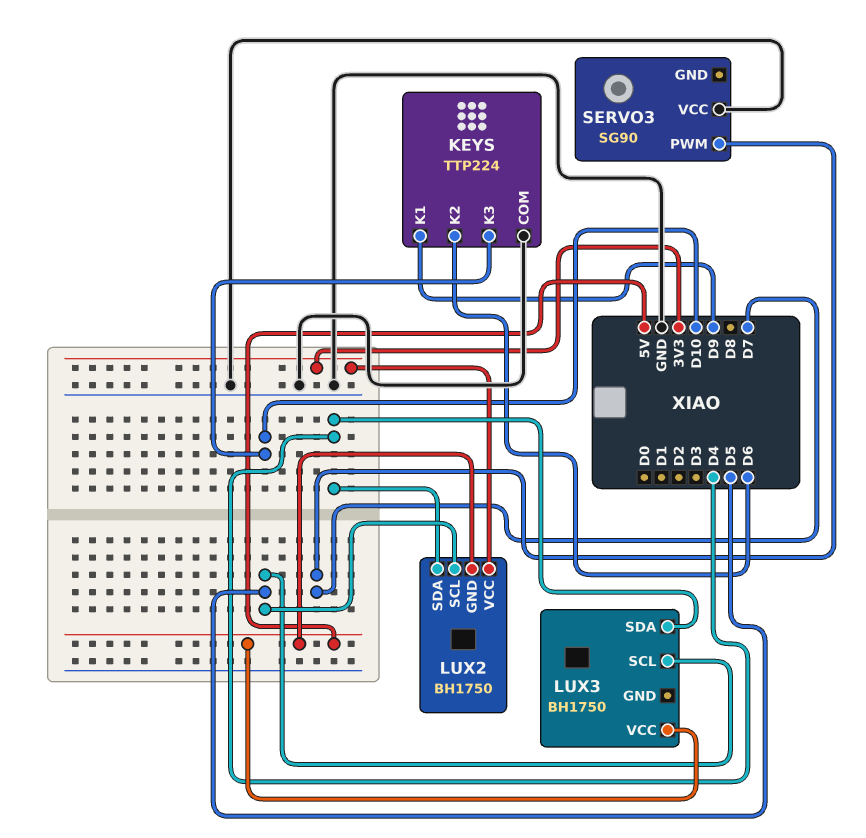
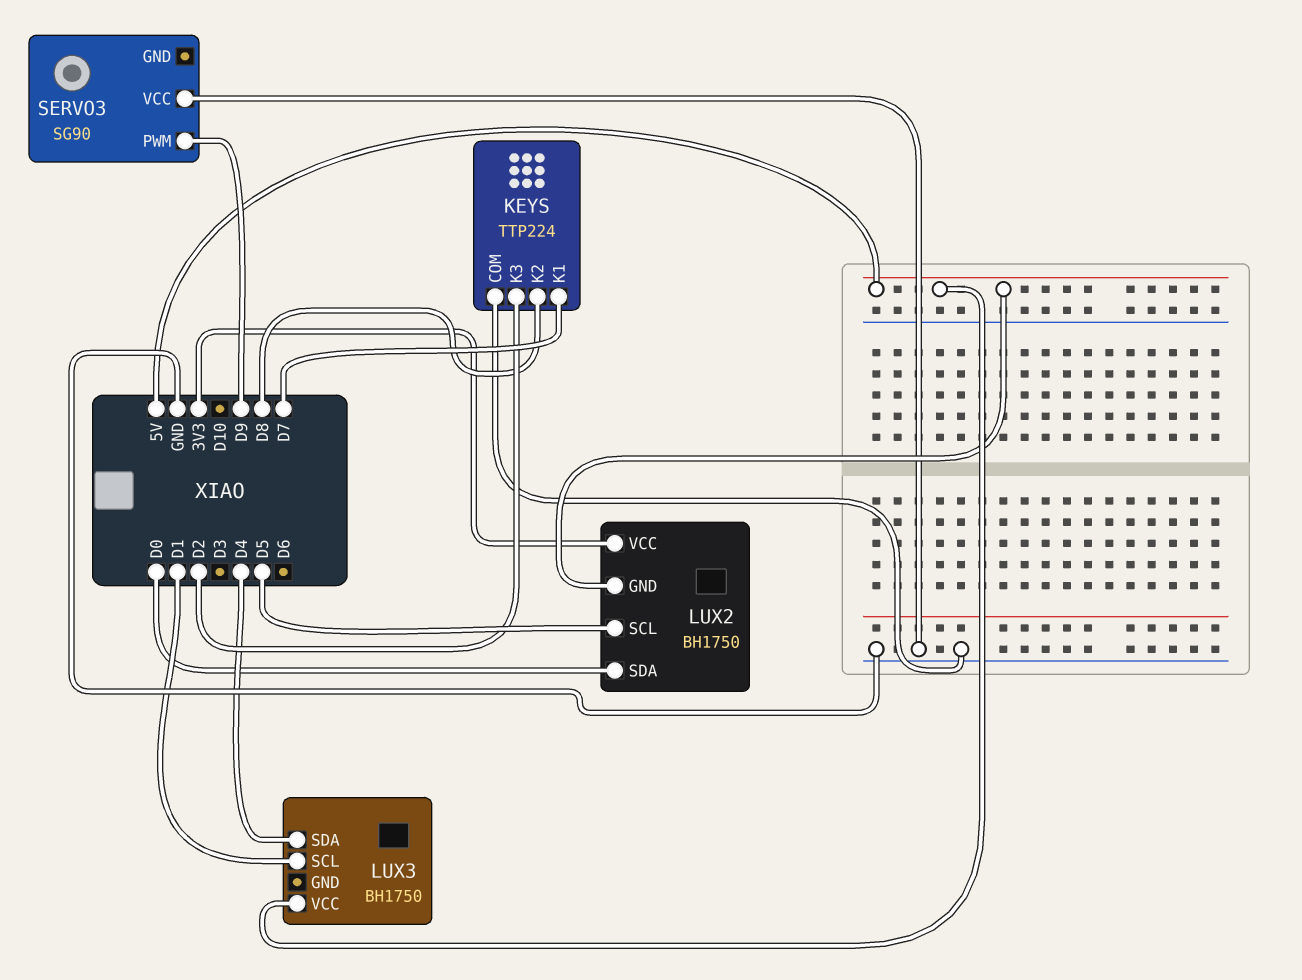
KEYS pin K1: D9 -> D7
KEYS pin K2: D6 -> D8
KEYS pin K3: D10 -> D2
LUX2 pin SDA: D4 -> D0
LUX3 pin SCL: D5 -> D1
SERVO3 pin PWM: D7 -> D9

